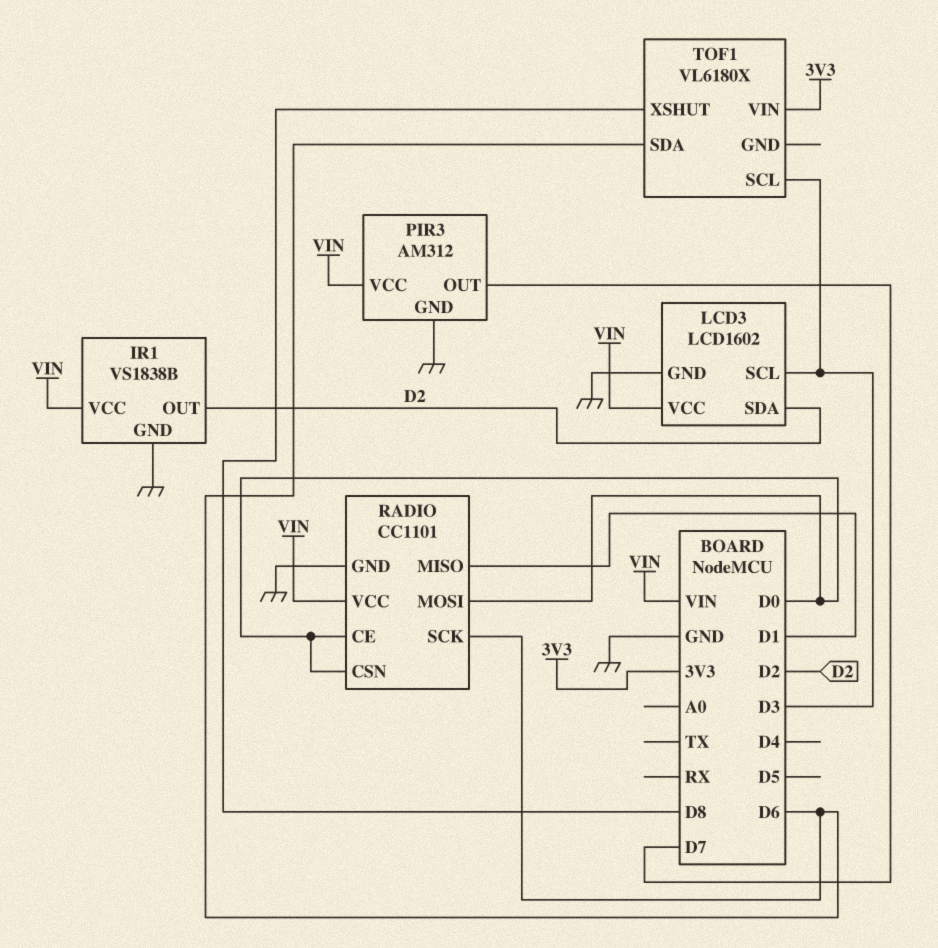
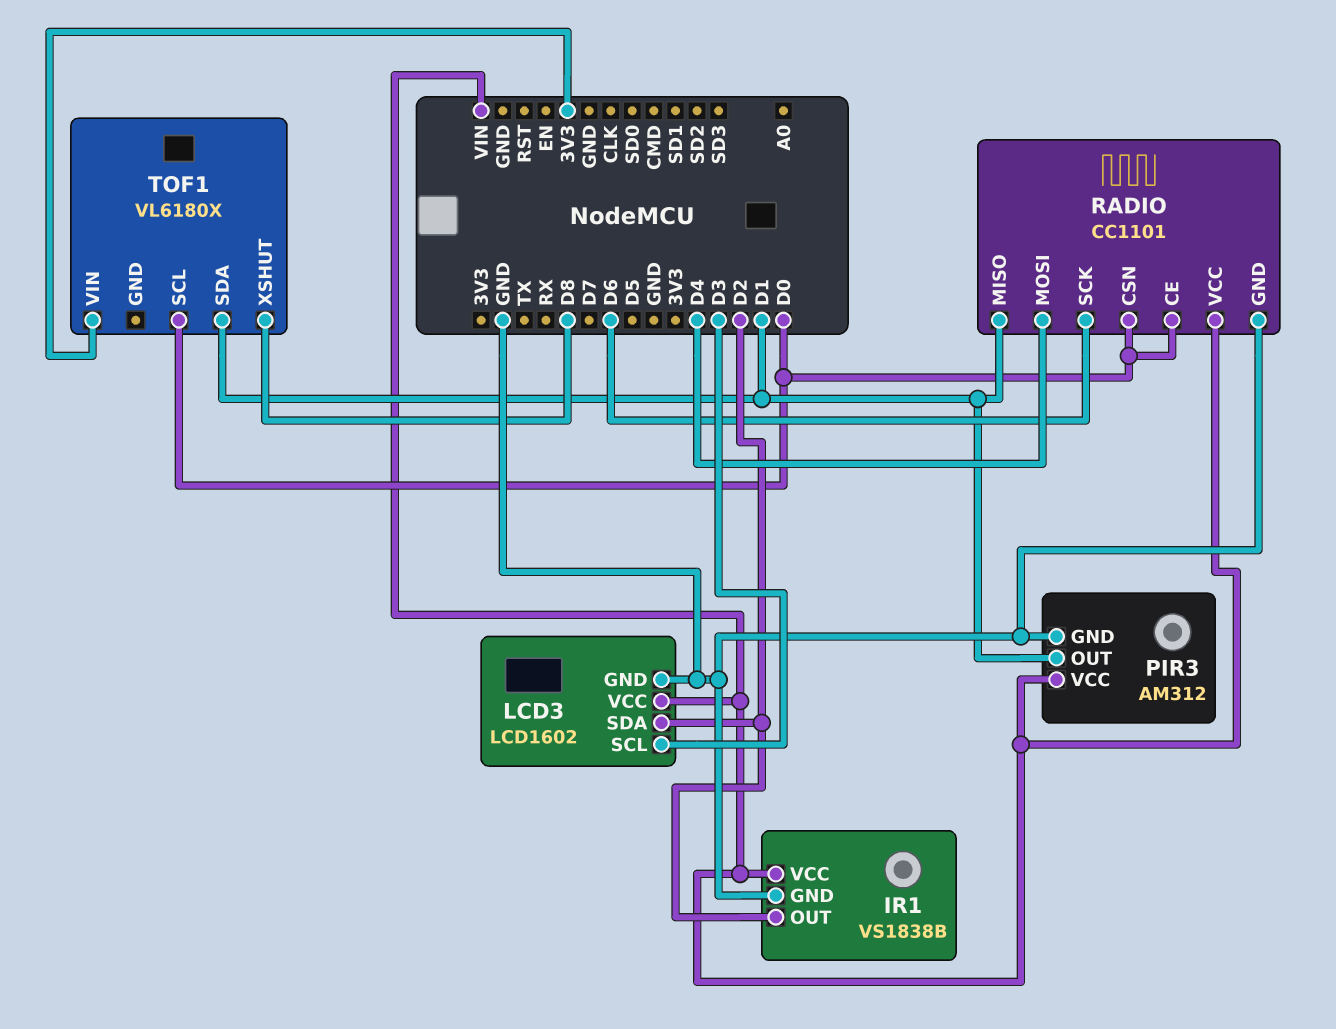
PIR3 pin OUT: D7 -> D1
RADIO pin MOSI: D0 -> D4
TOF1 pin SCL: D3 -> D0
TOF1 pin SDA: D6 -> D1

